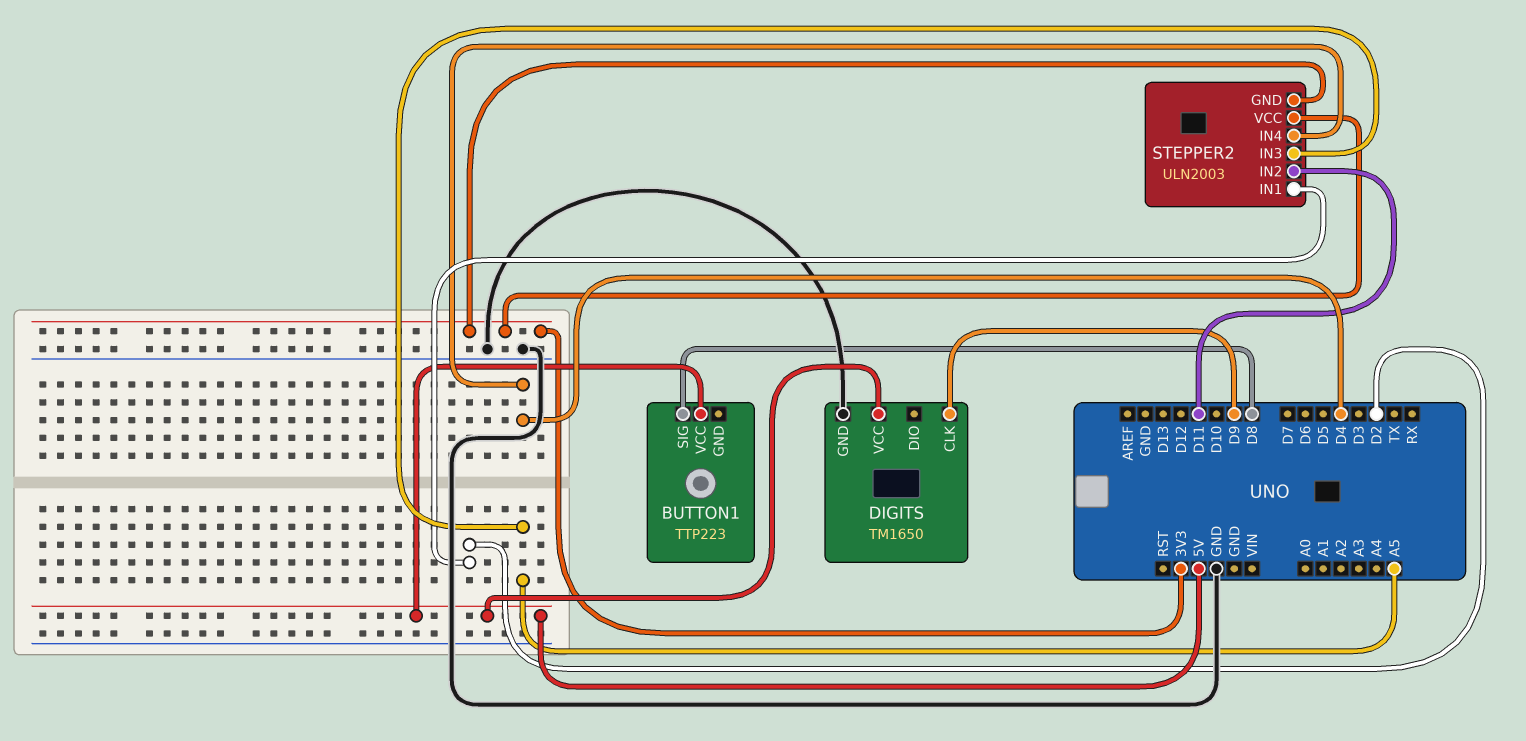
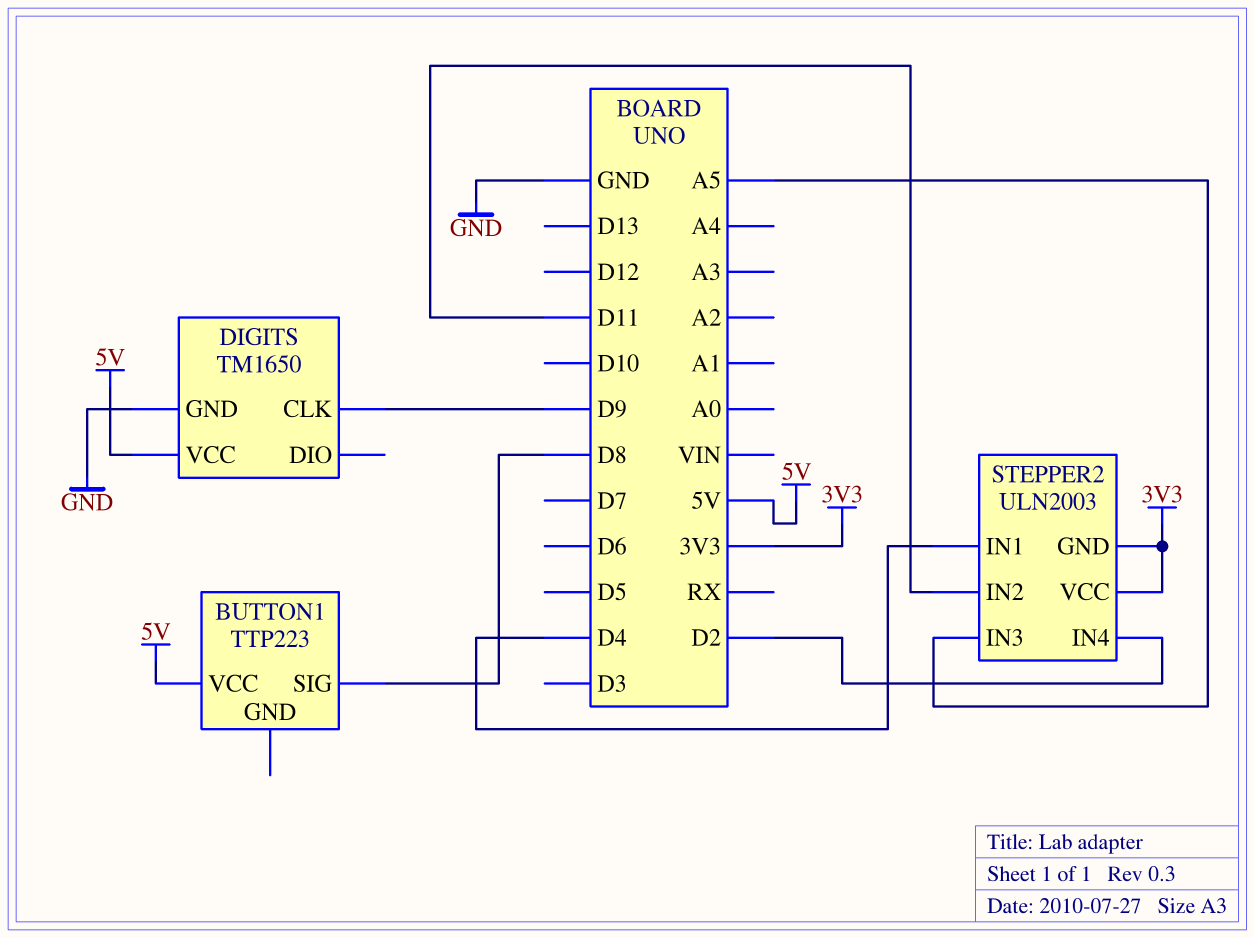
STEPPER2 pin IN1: D2 -> D4
STEPPER2 pin IN4: D4 -> D2

